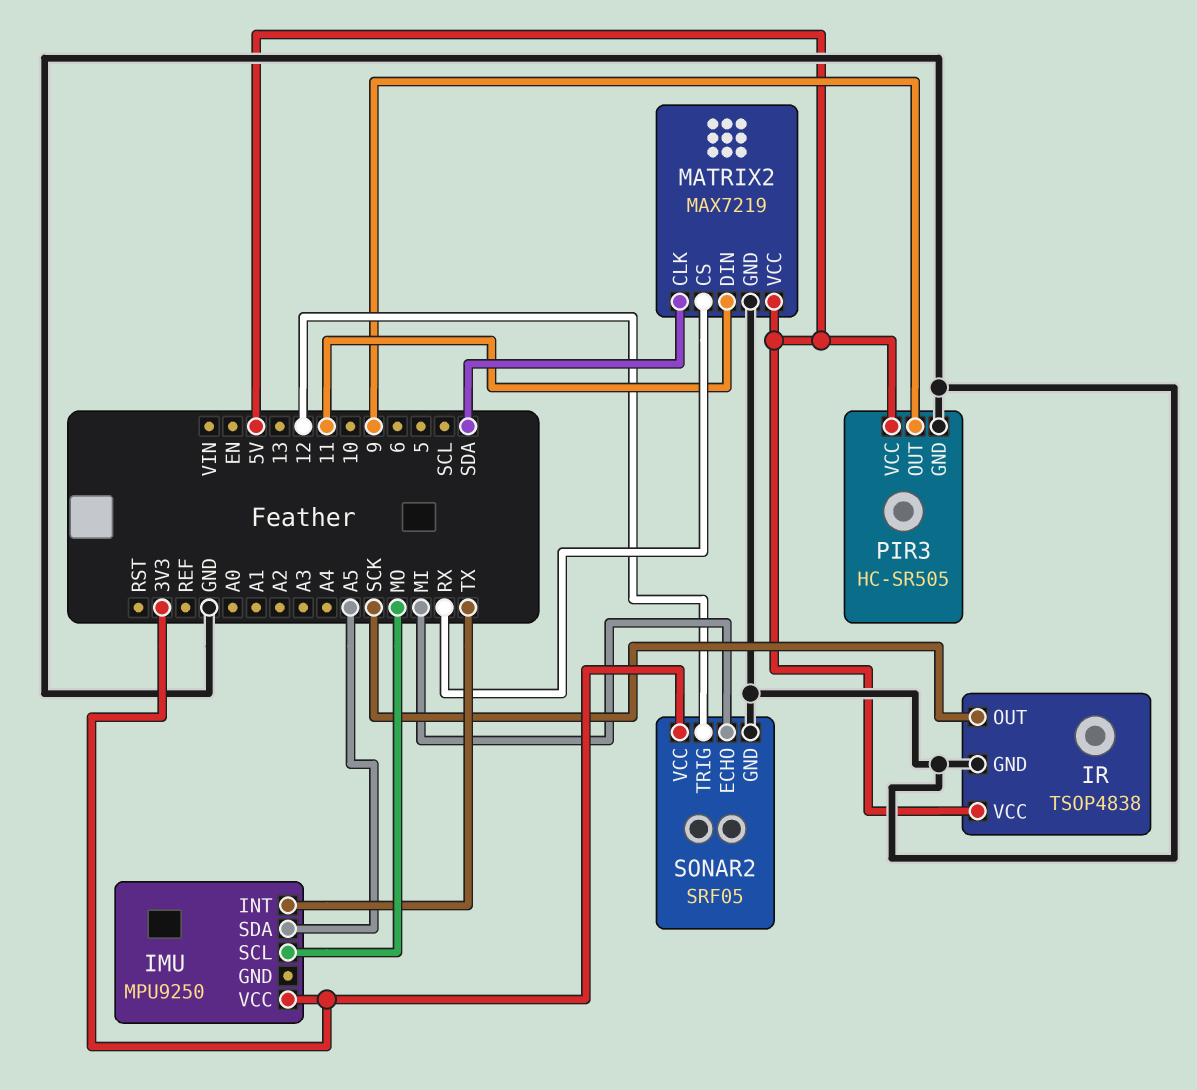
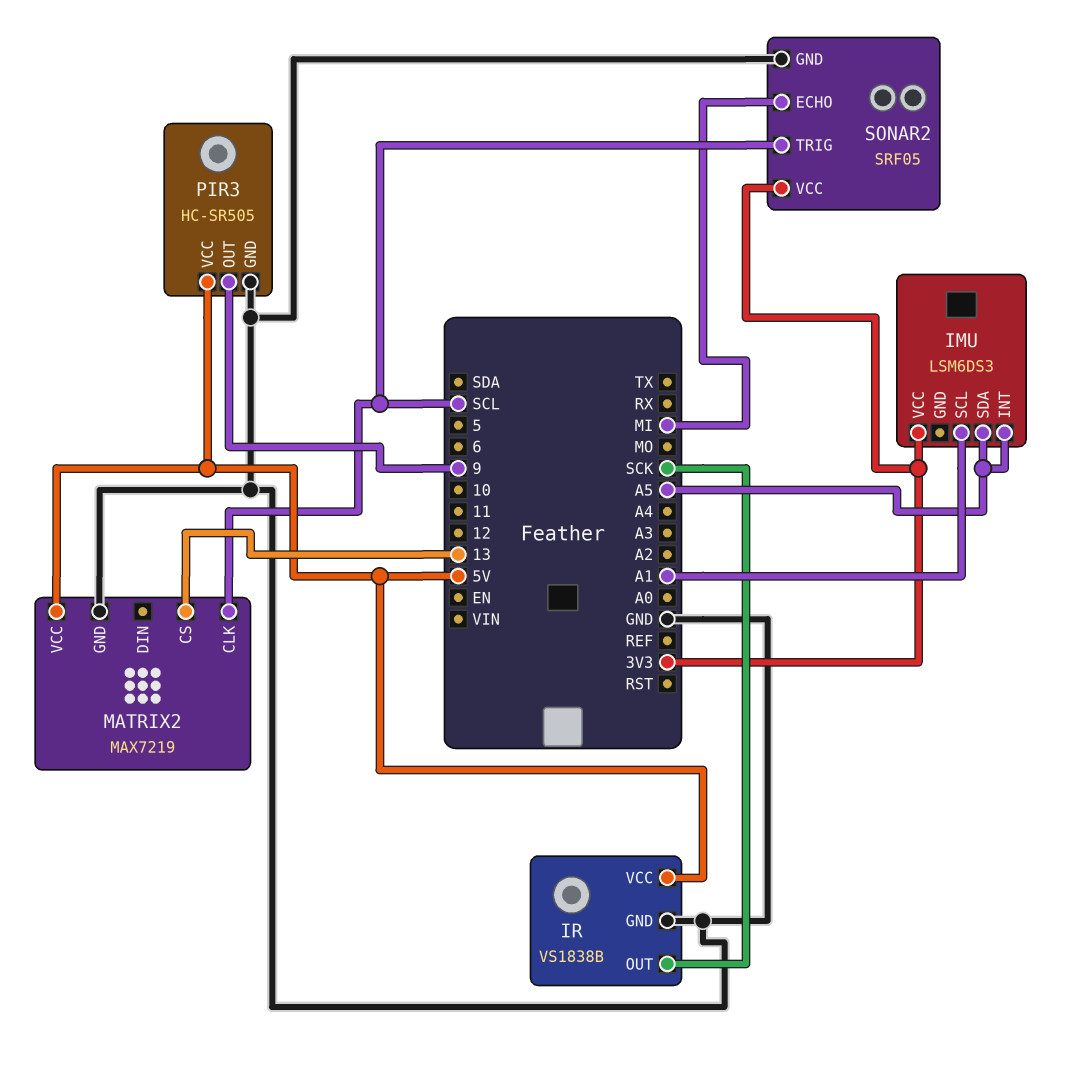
IMU: MPU9250 -> LSM6DS3
IMU pin INT: TX -> A5
IMU pin SCL: MO -> A1
IR: TSOP4838 -> VS1838B
MATRIX2 pin CLK: SDA -> SCL
MATRIX2 pin CS: RX -> 13
MATRIX2 pin DIN: 11 -> none
SONAR2 pin TRIG: 12 -> SCL

